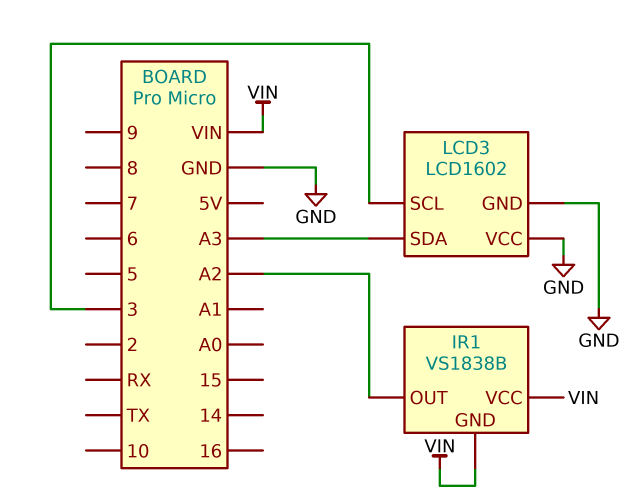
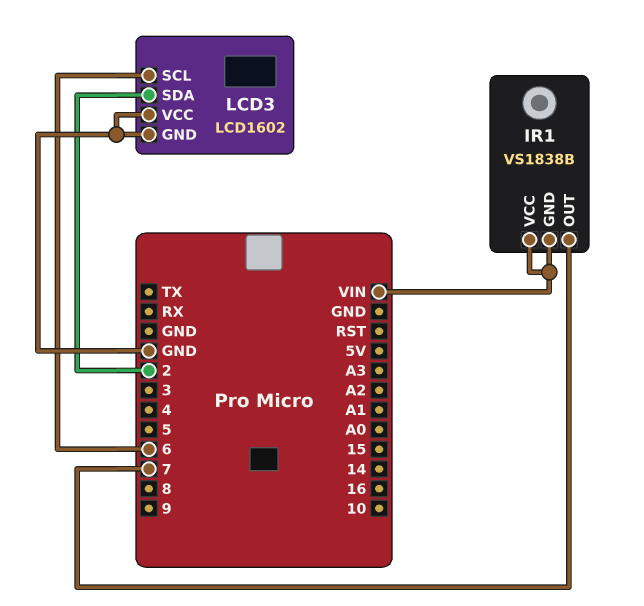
IR1 pin OUT: A2 -> 7
LCD3 pin SCL: 3 -> 6
LCD3 pin SDA: A3 -> 2

